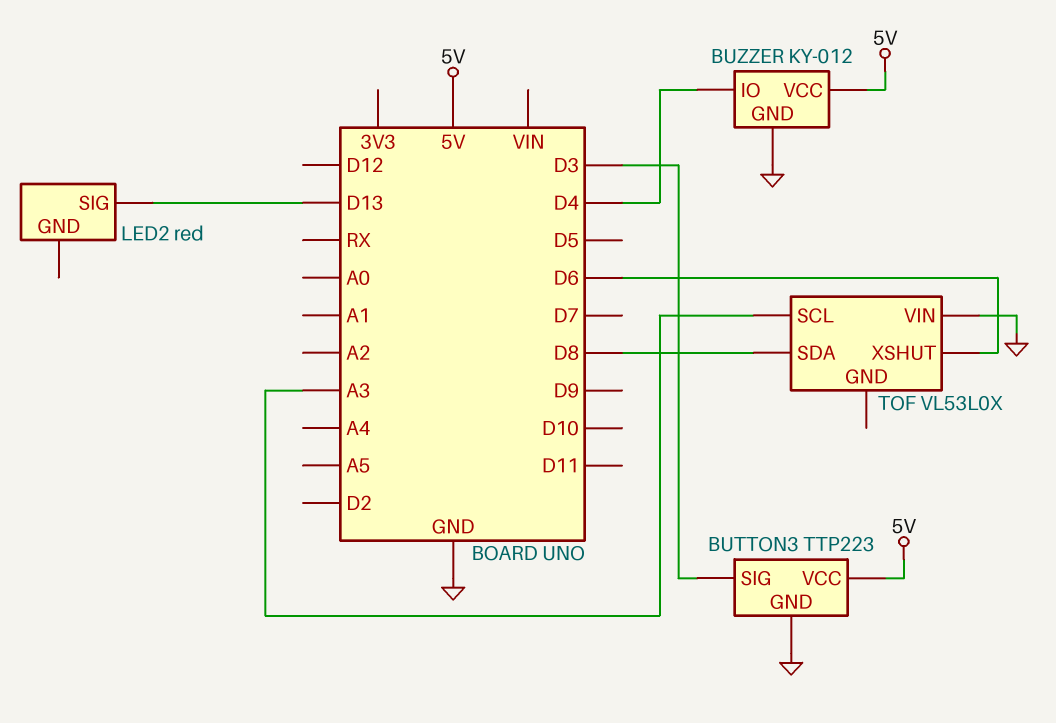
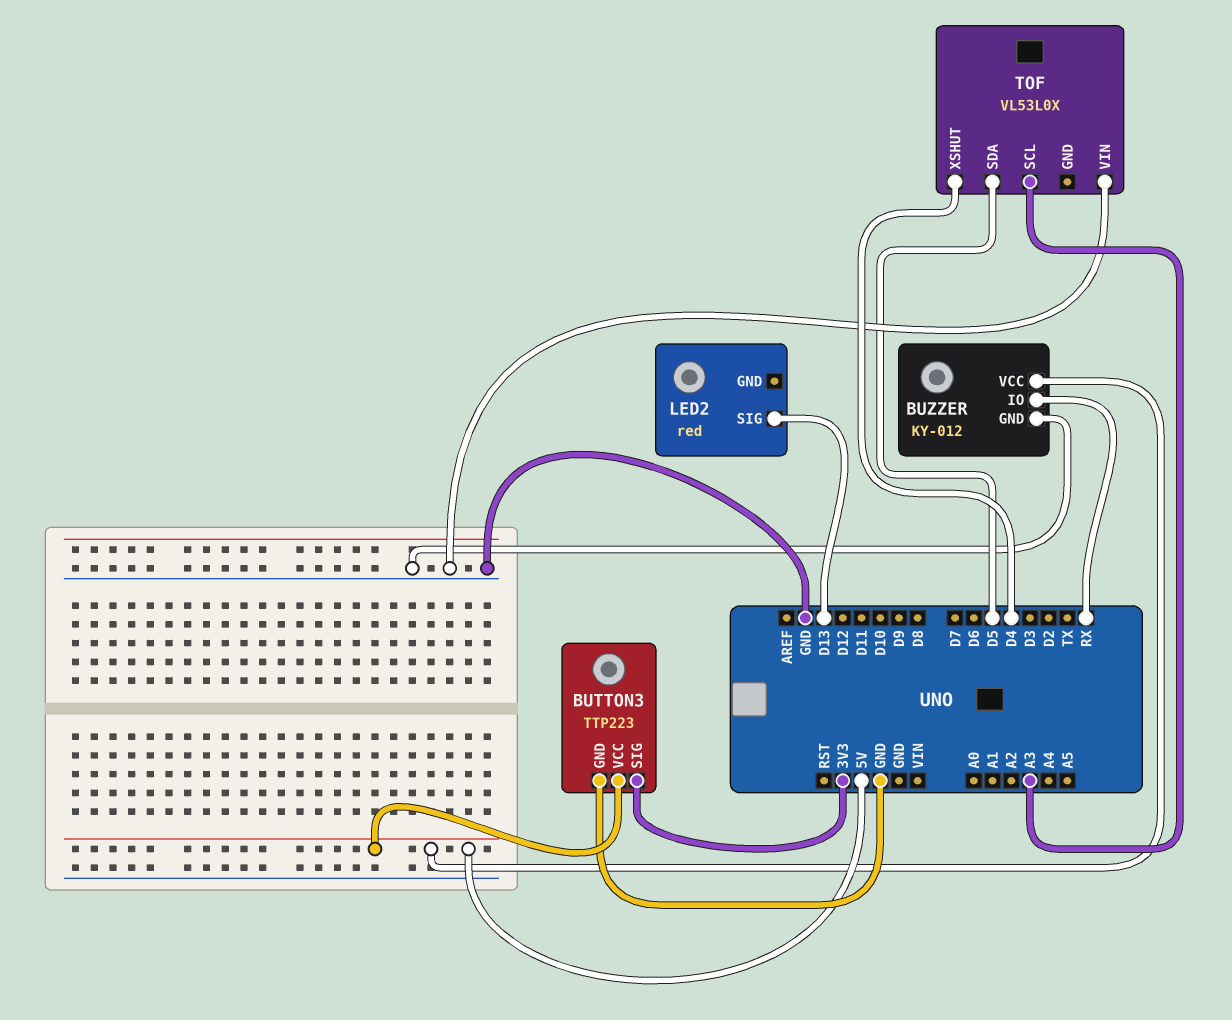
BUTTON3 pin SIG: D3 -> 3V3
BUZZER pin IO: D4 -> RX
TOF pin SDA: D8 -> D5
TOF pin XSHUT: D6 -> D4

